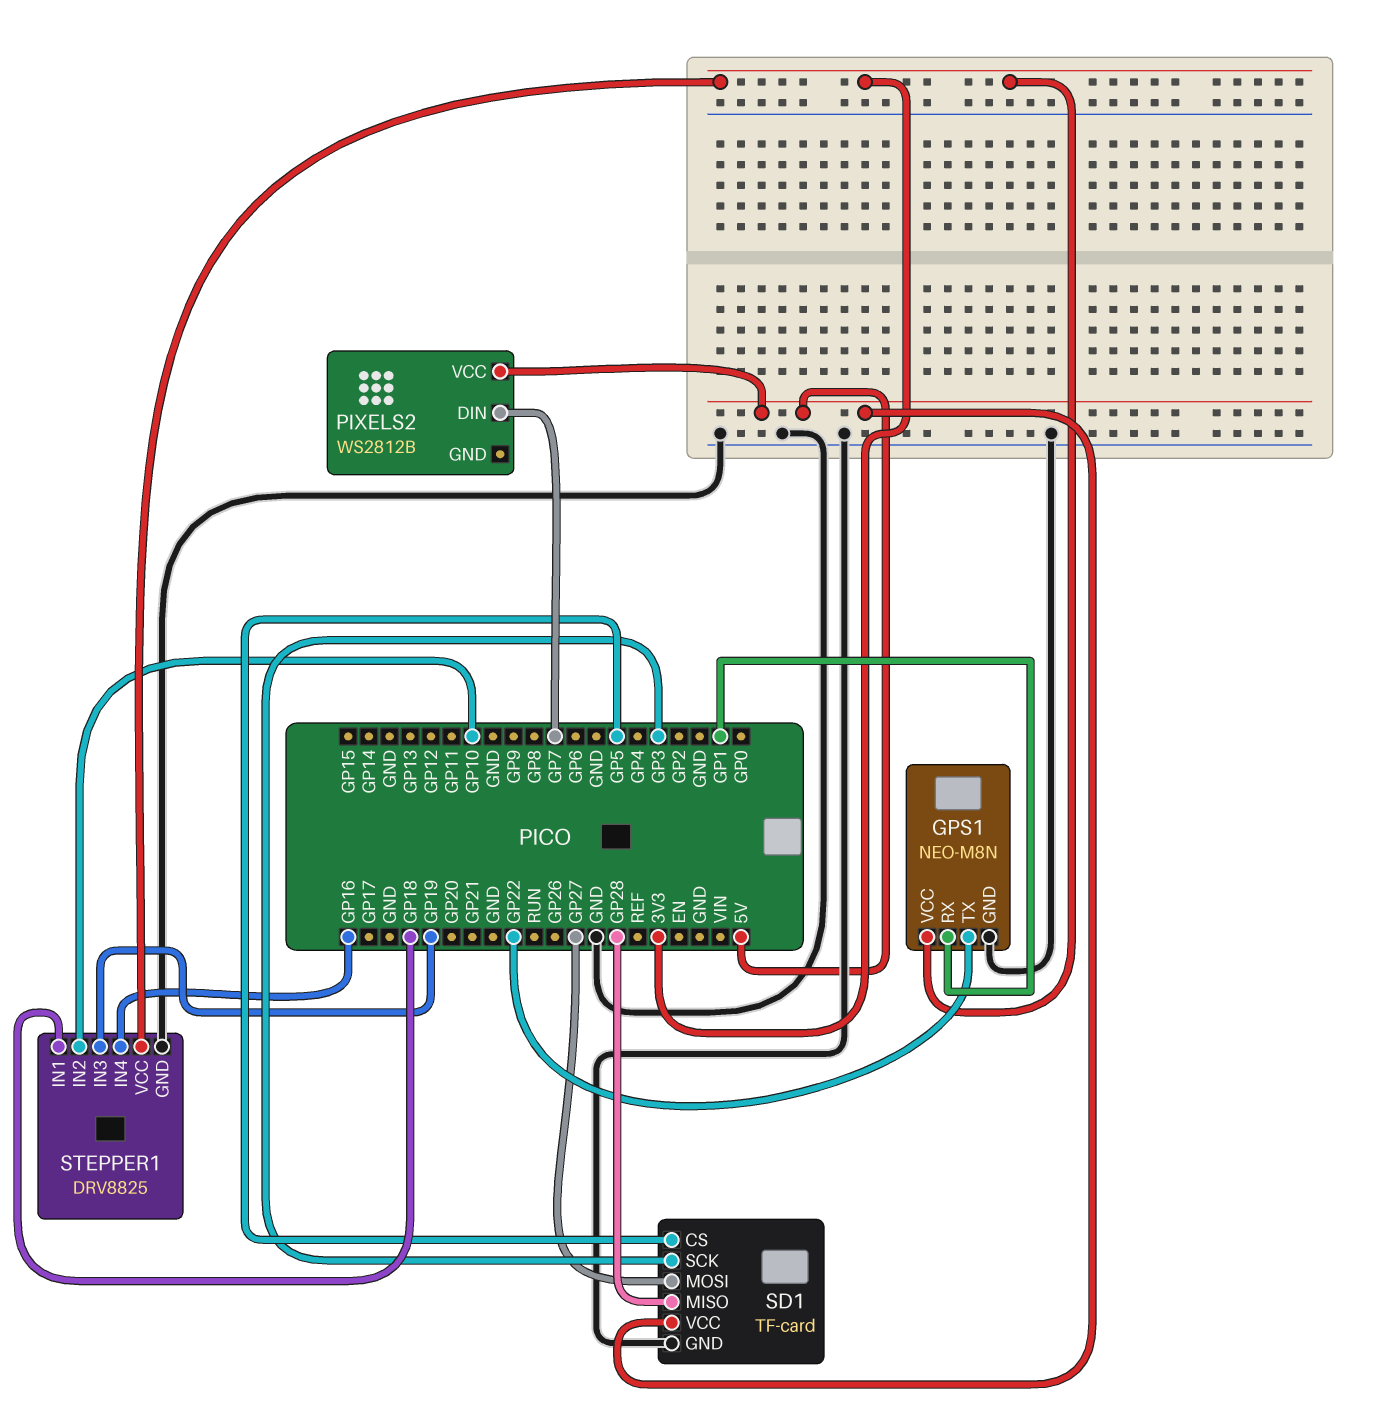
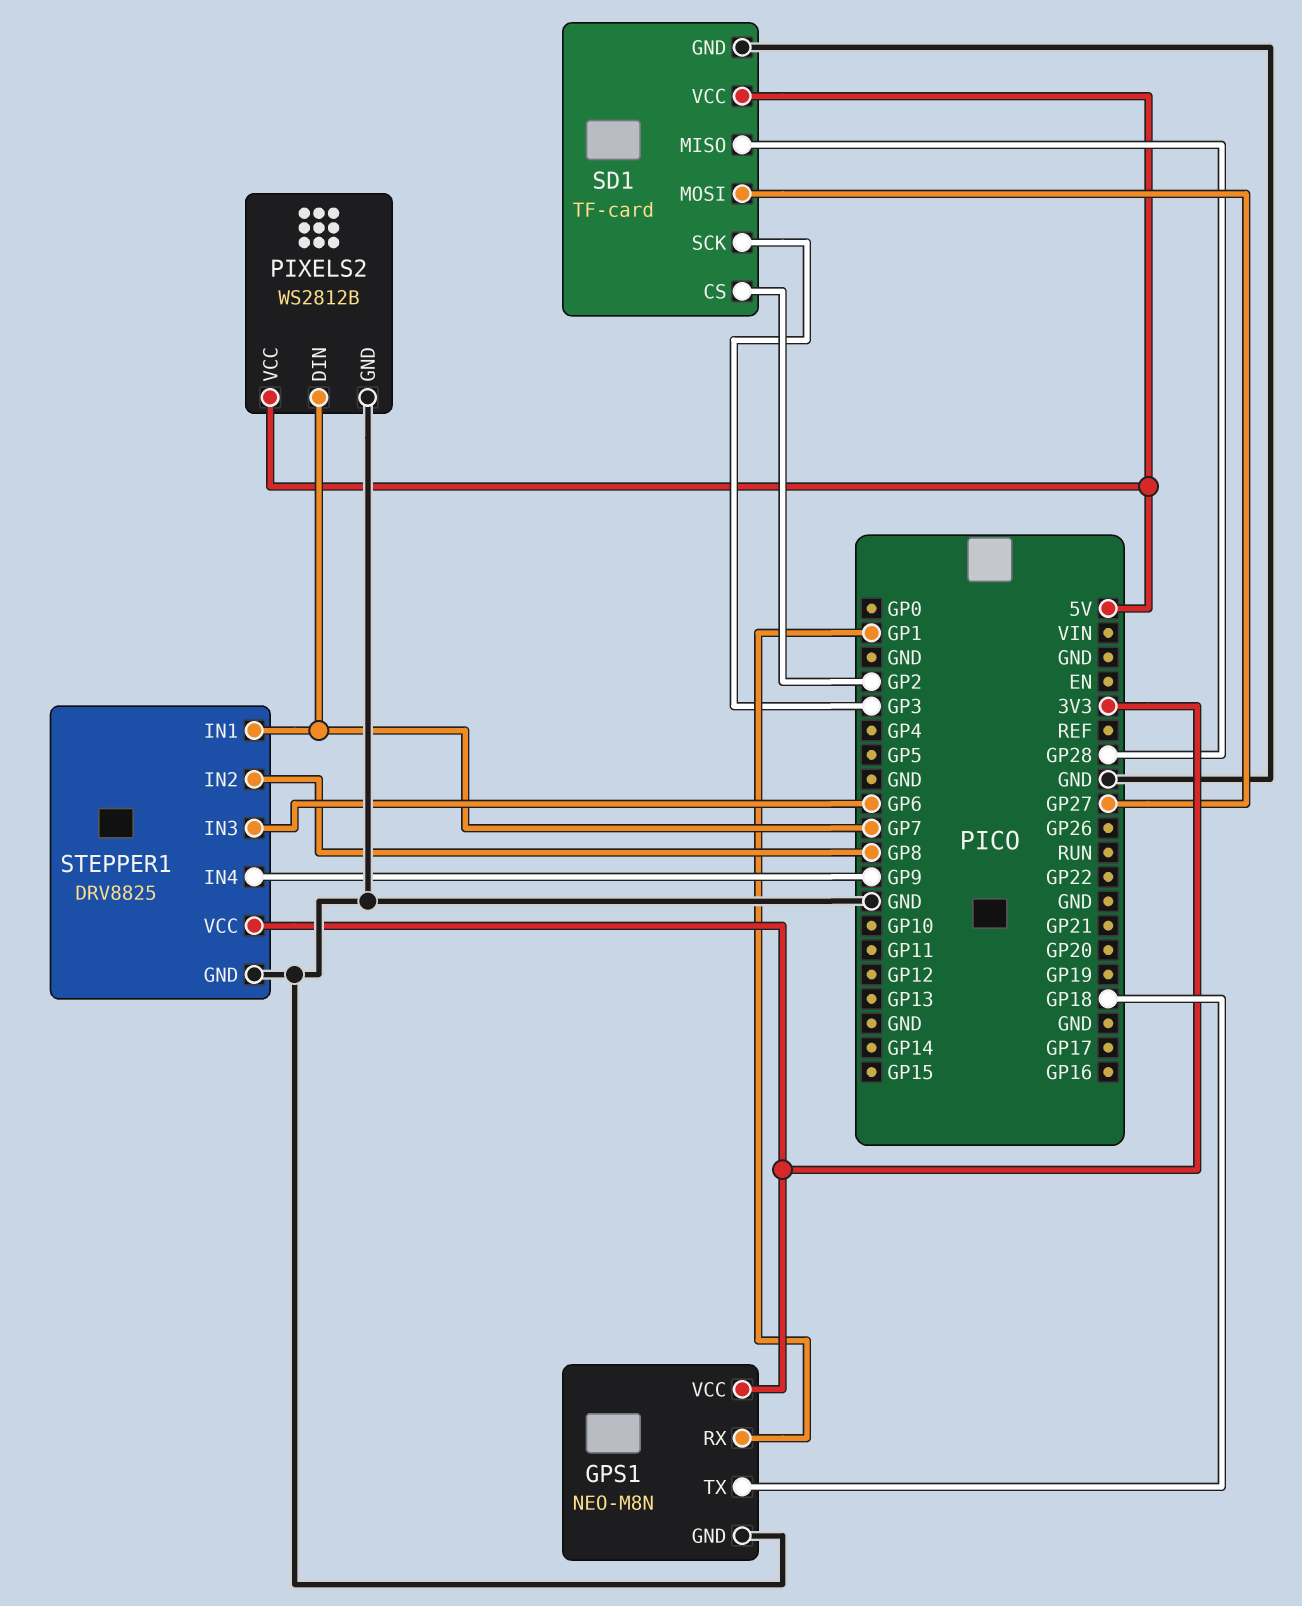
GPS1 pin TX: GP22 -> GP18
PIXELS2 pin GND: none -> GND
SD1 pin CS: GP5 -> GP2
STEPPER1 pin IN1: GP18 -> GP7
STEPPER1 pin IN2: GP10 -> GP8
STEPPER1 pin IN3: GP19 -> GP6
STEPPER1 pin IN4: GP16 -> GP9

